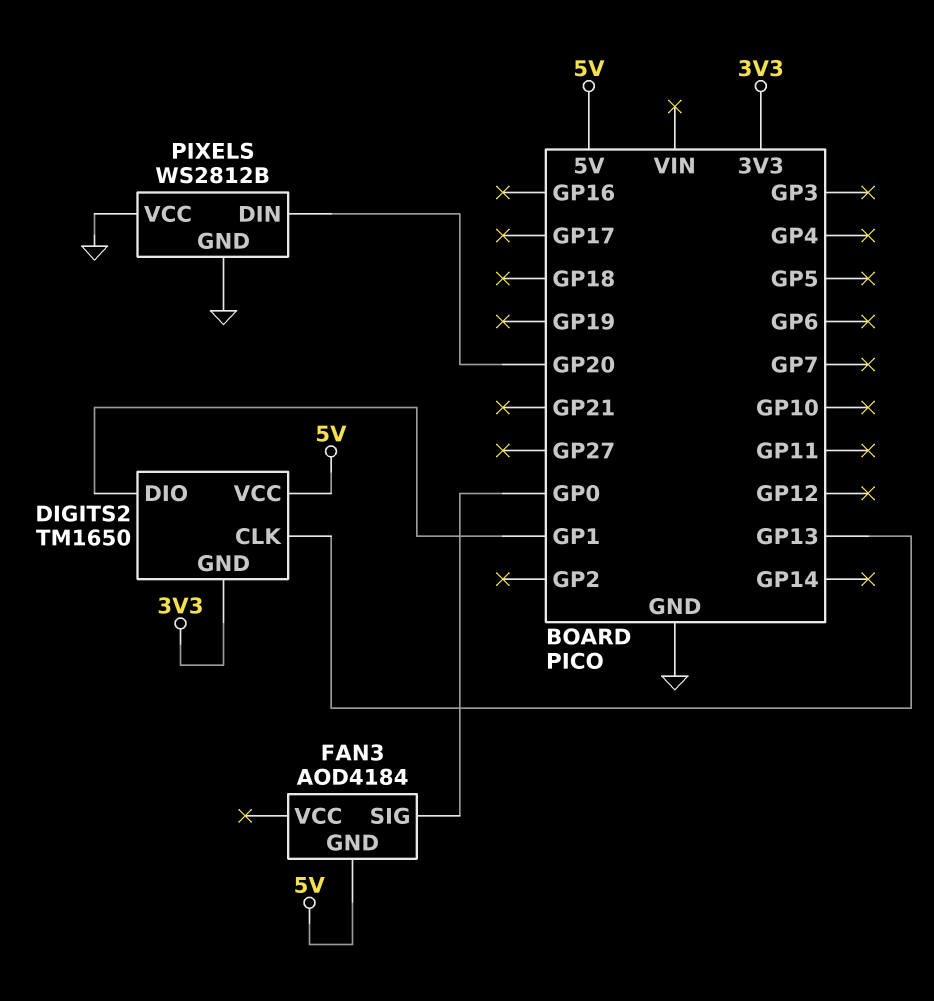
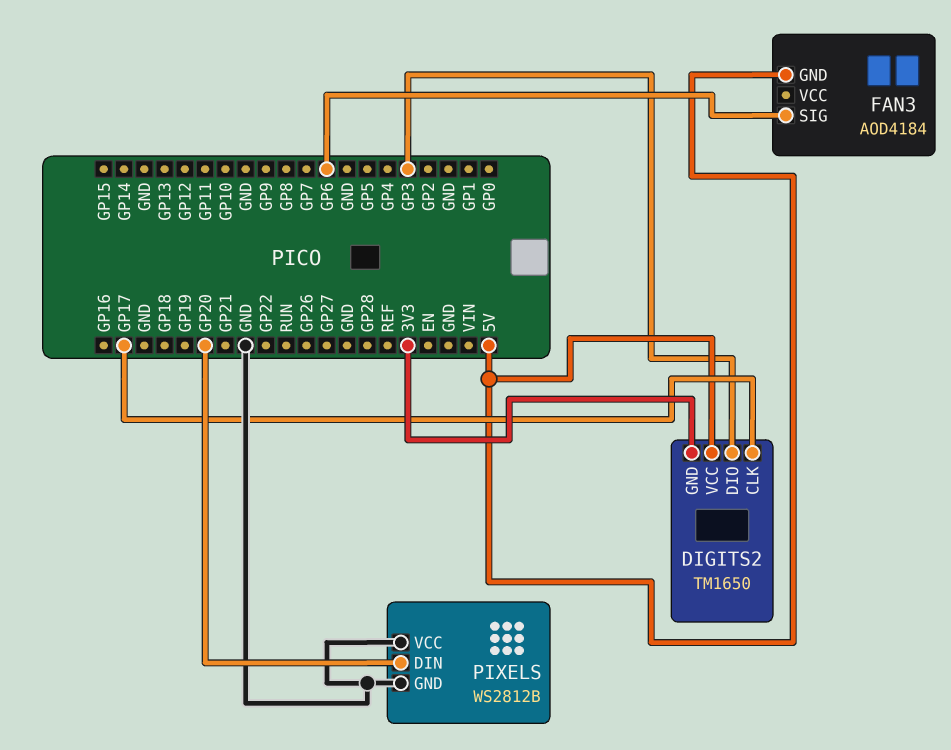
DIGITS2 pin CLK: GP13 -> GP17
DIGITS2 pin DIO: GP1 -> GP3
FAN3 pin SIG: GP0 -> GP6

